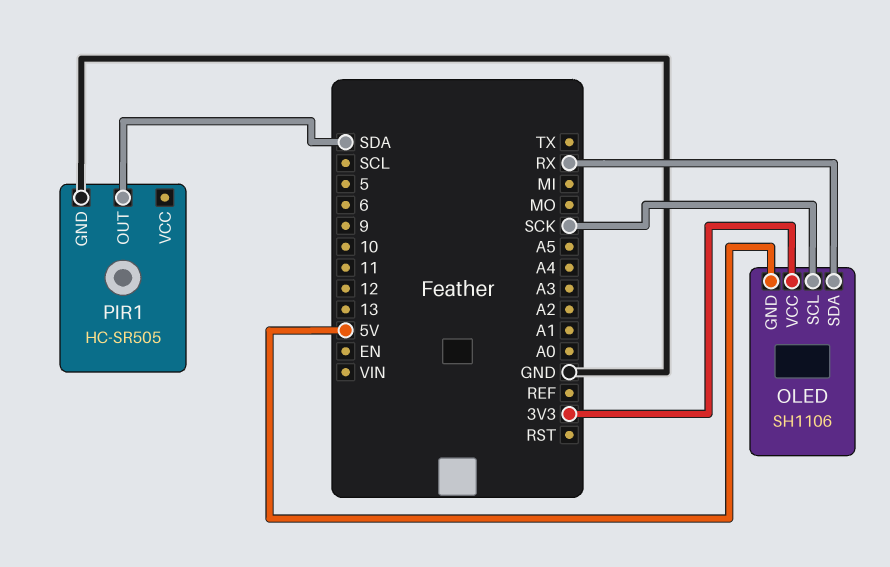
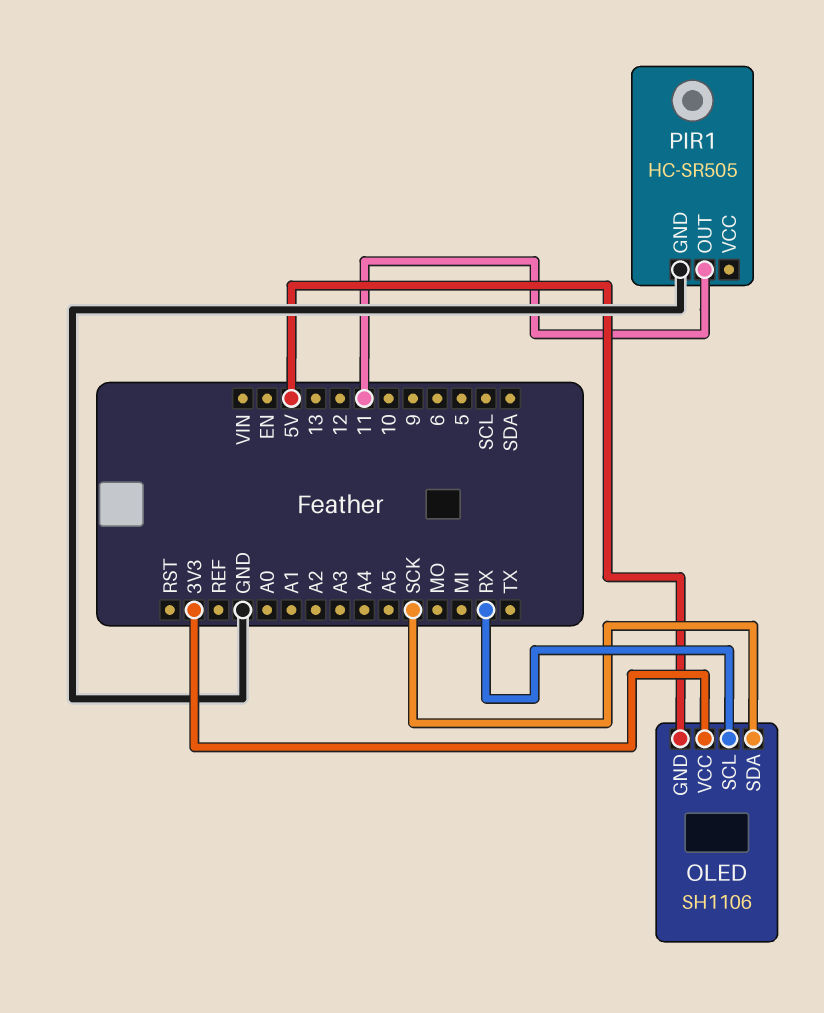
OLED pin SCL: SCK -> RX
OLED pin SDA: RX -> SCK
PIR1 pin OUT: SDA -> 11

